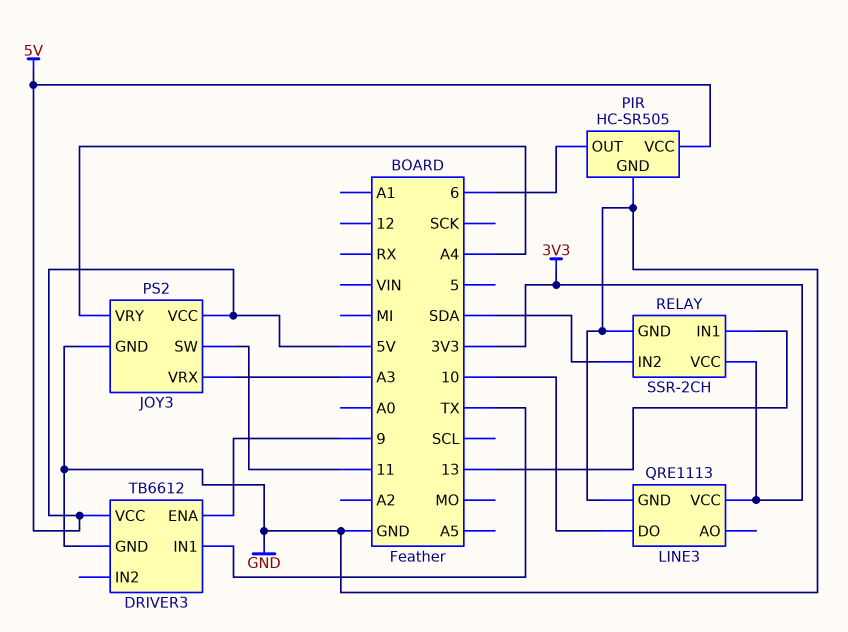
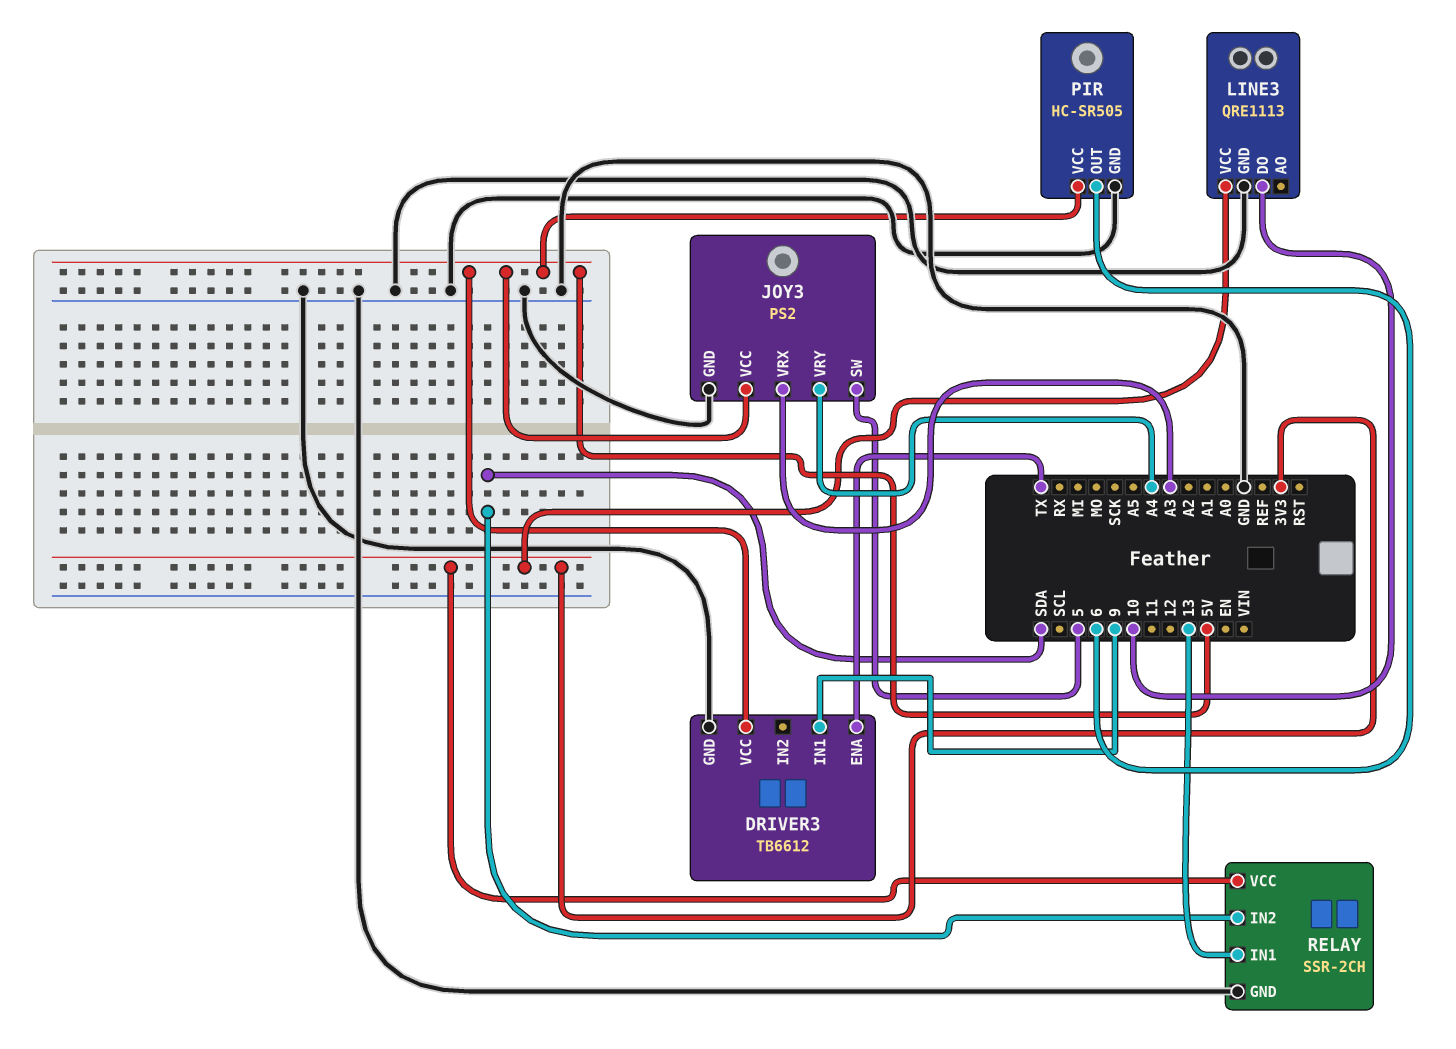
DRIVER3 pin ENA: 9 -> TX
DRIVER3 pin IN1: TX -> 9
JOY3 pin SW: 11 -> 5

